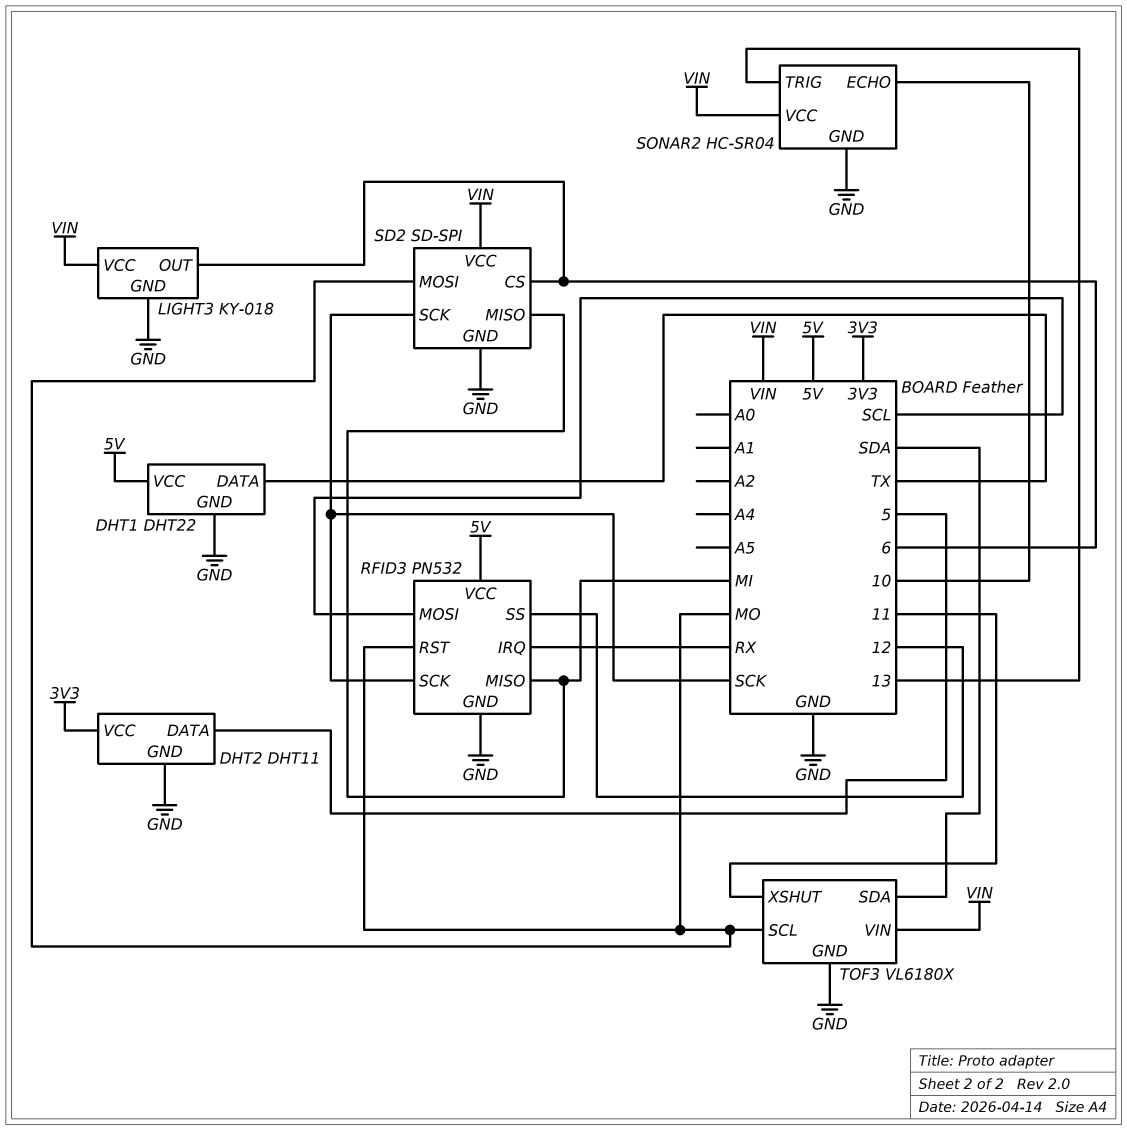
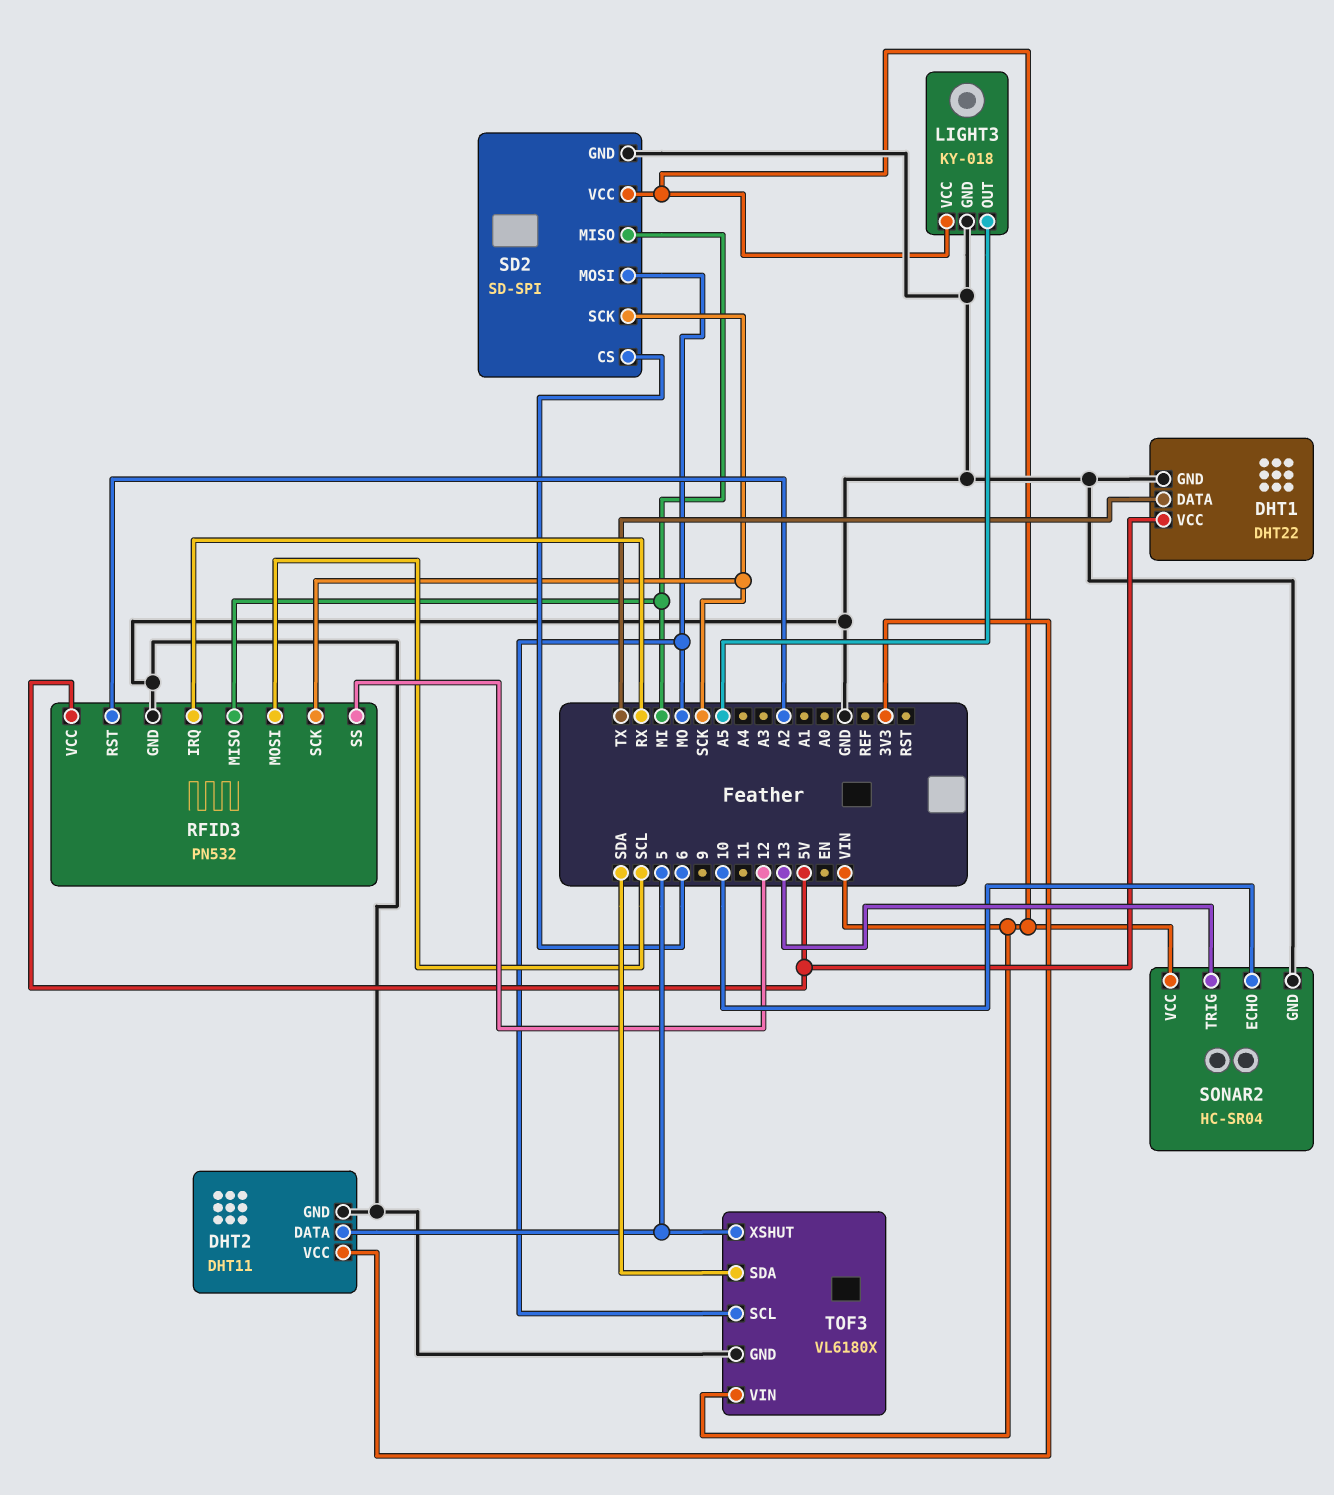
LIGHT3 pin OUT: 6 -> A5
RFID3 pin RST: MO -> A2
TOF3 pin XSHUT: 11 -> 5

